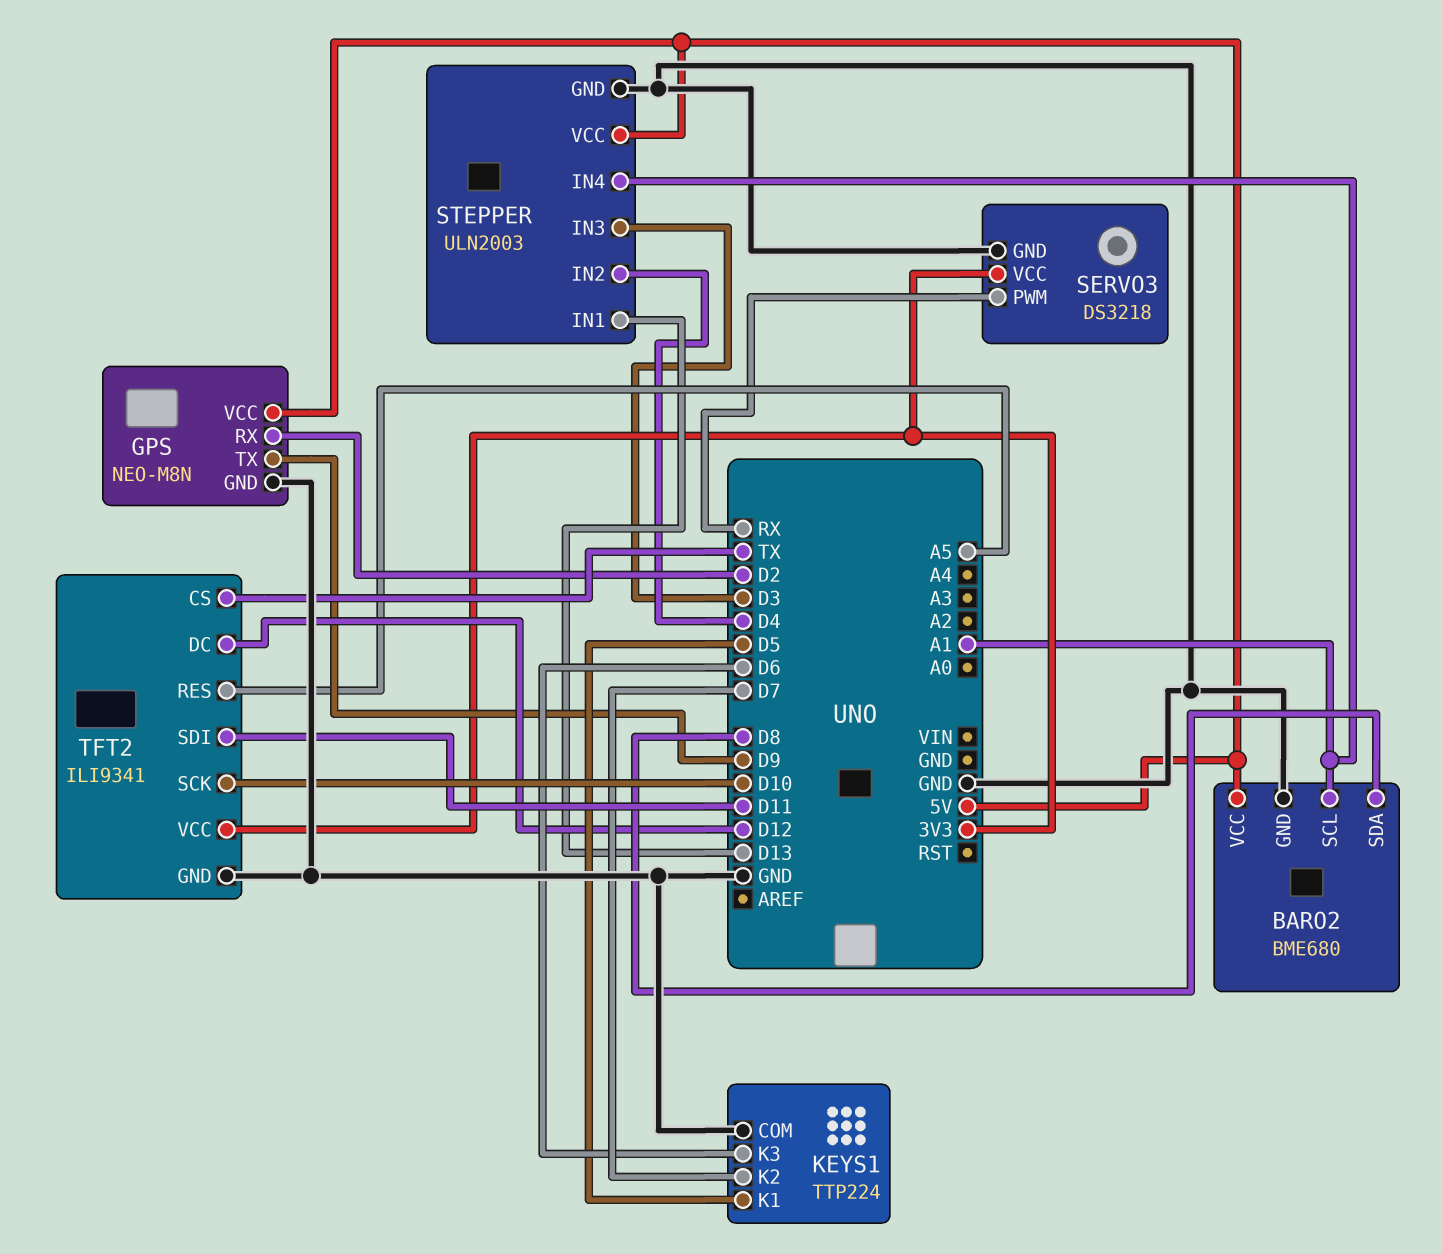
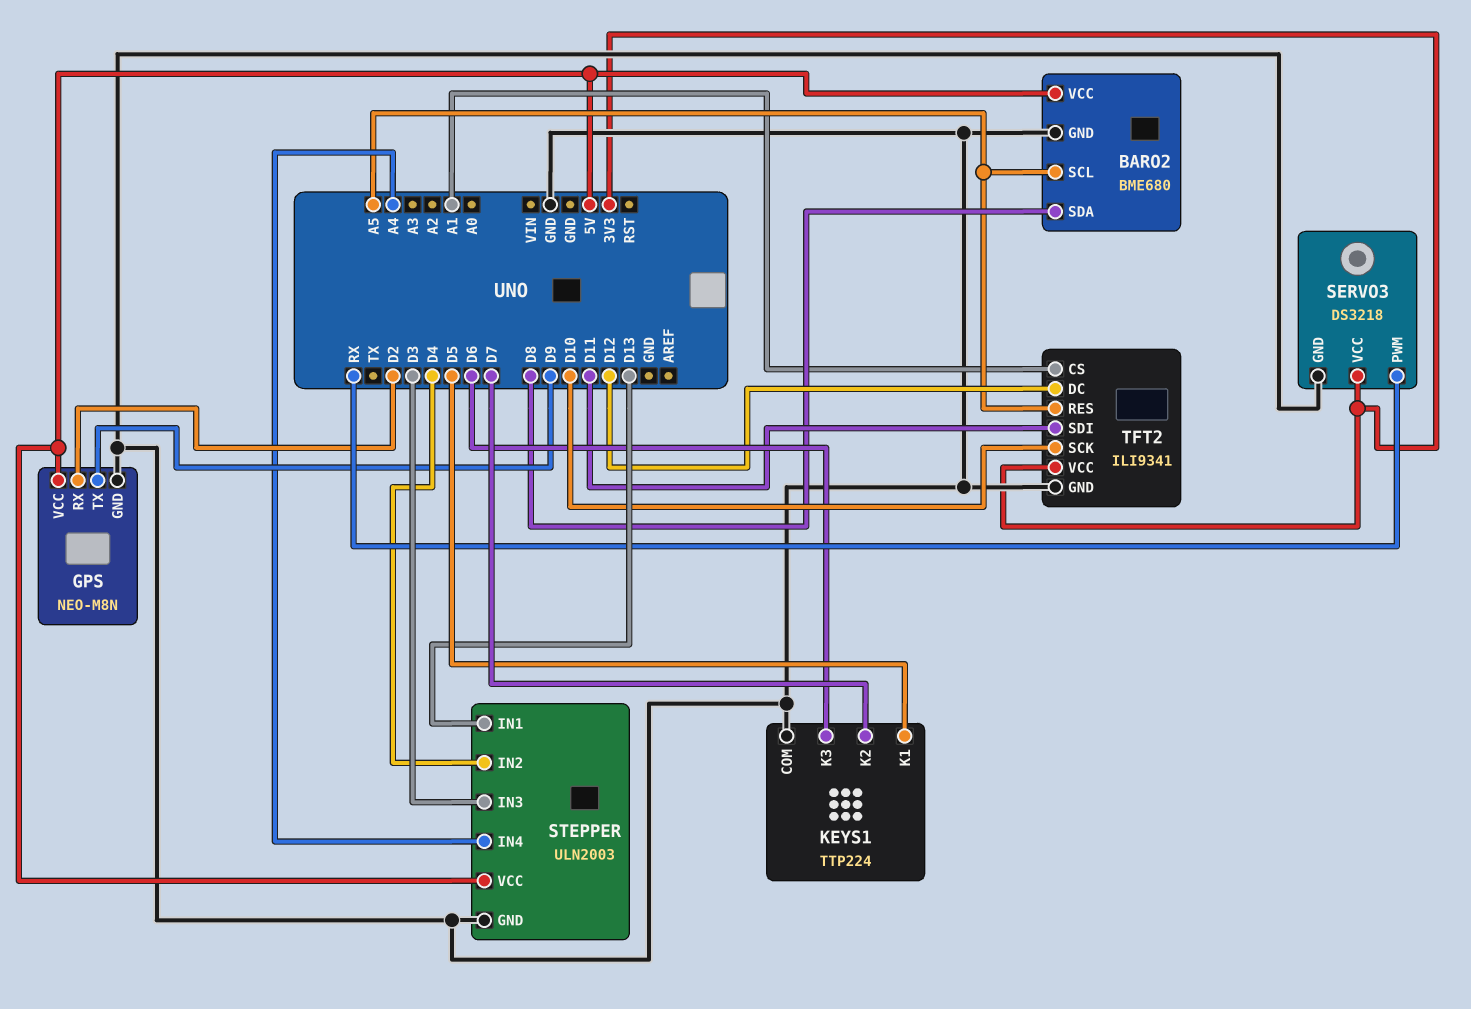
BARO2 pin SCL: A1 -> A5
STEPPER pin IN4: A1 -> A4
TFT2 pin CS: TX -> A1

